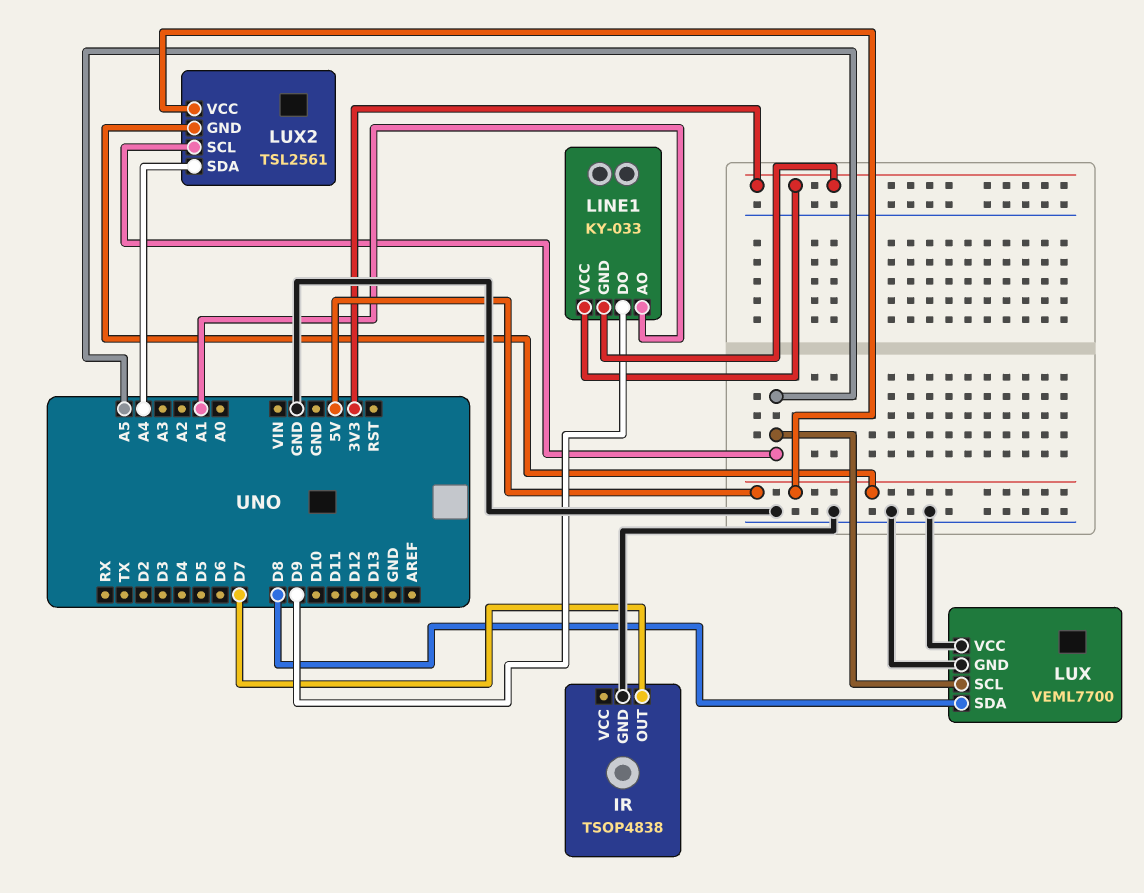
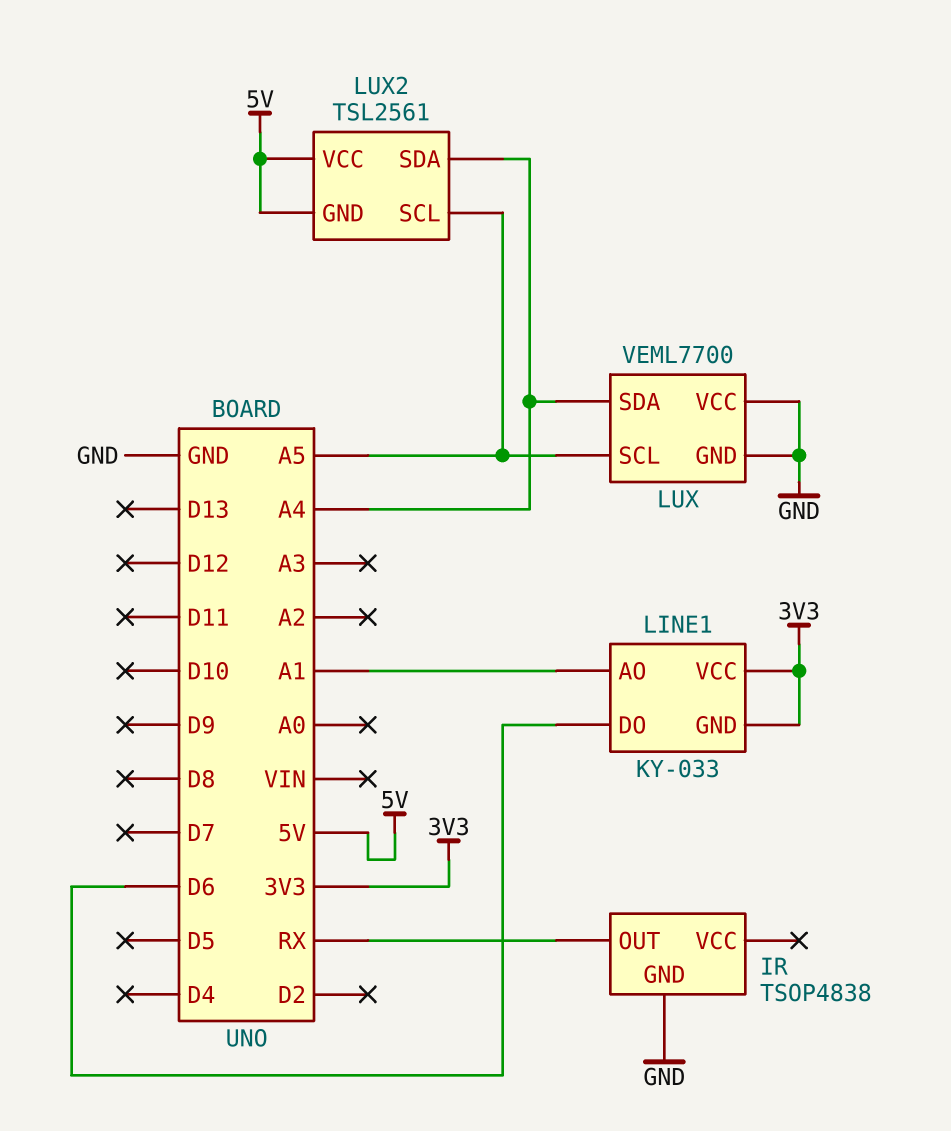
IR pin OUT: D7 -> RX
LINE1 pin DO: D9 -> D6
LUX pin SDA: D8 -> A4

